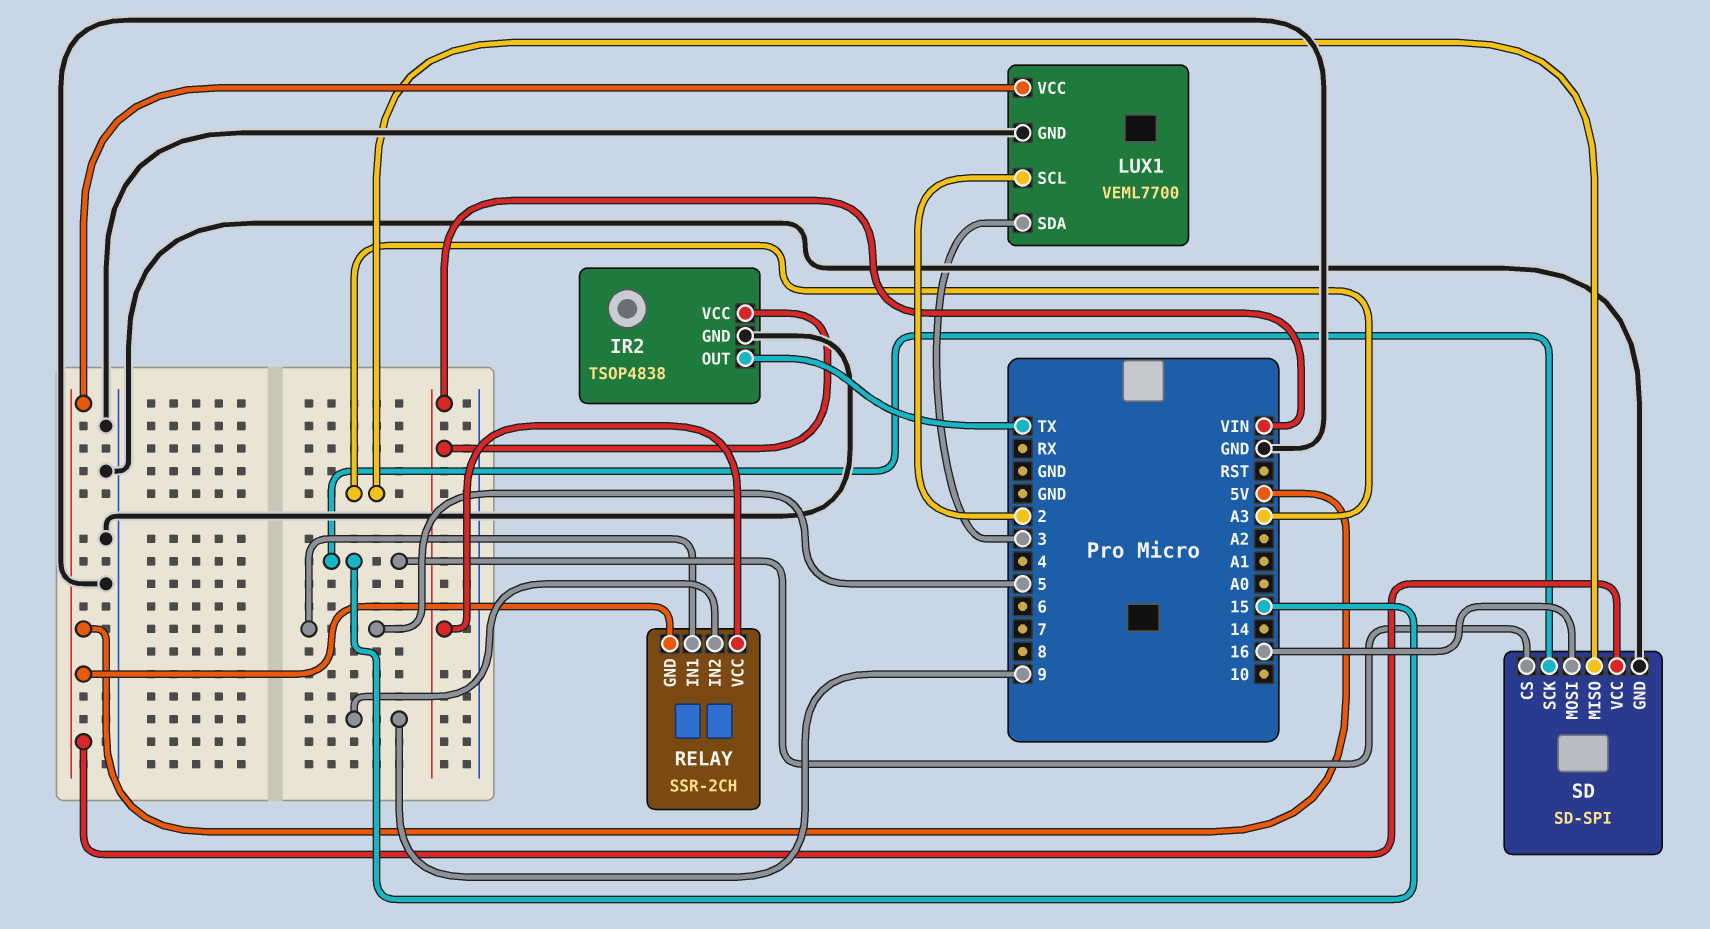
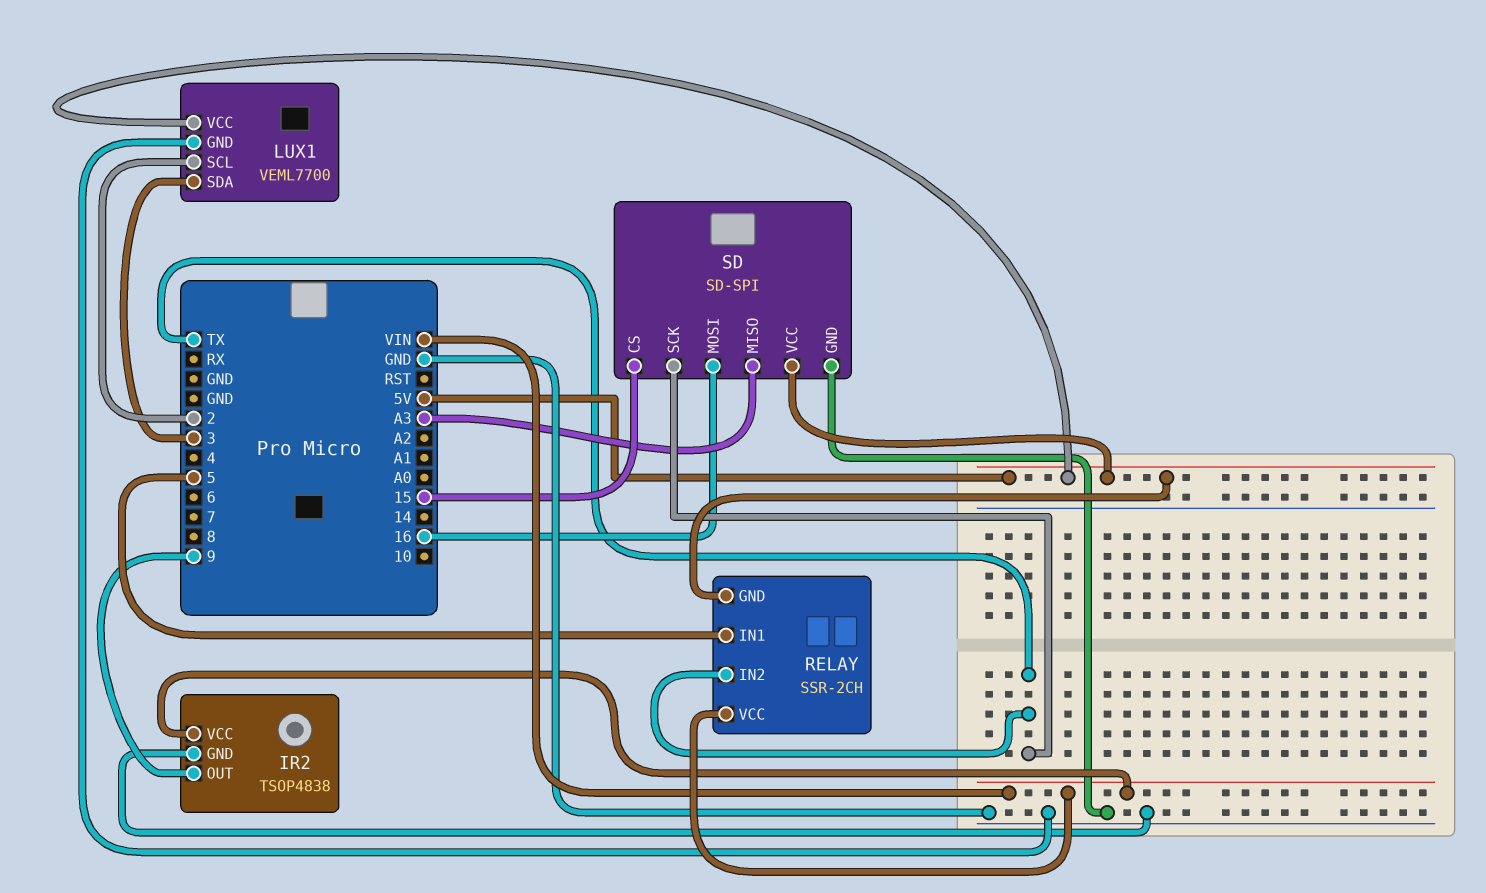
IR2 pin OUT: TX -> 9
RELAY pin IN2: 9 -> TX
SD pin SCK: 15 -> TX

